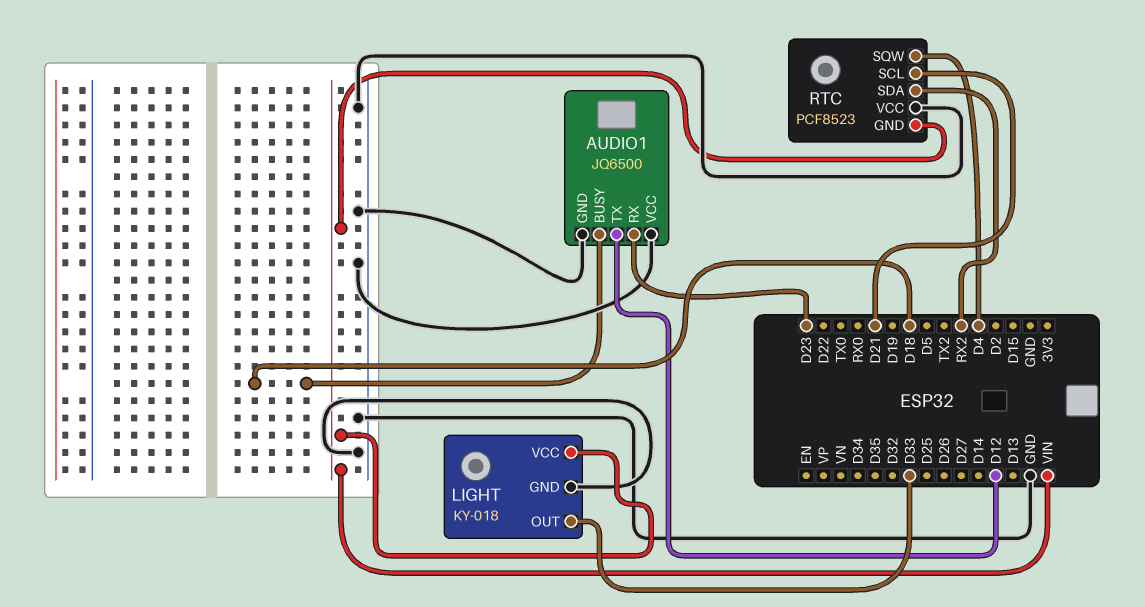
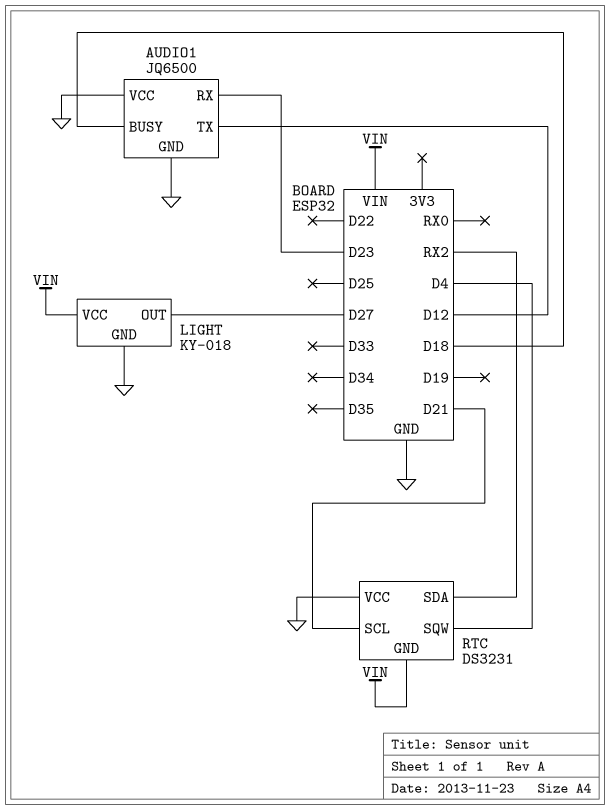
LIGHT pin OUT: D33 -> D27
RTC: PCF8523 -> DS3231

